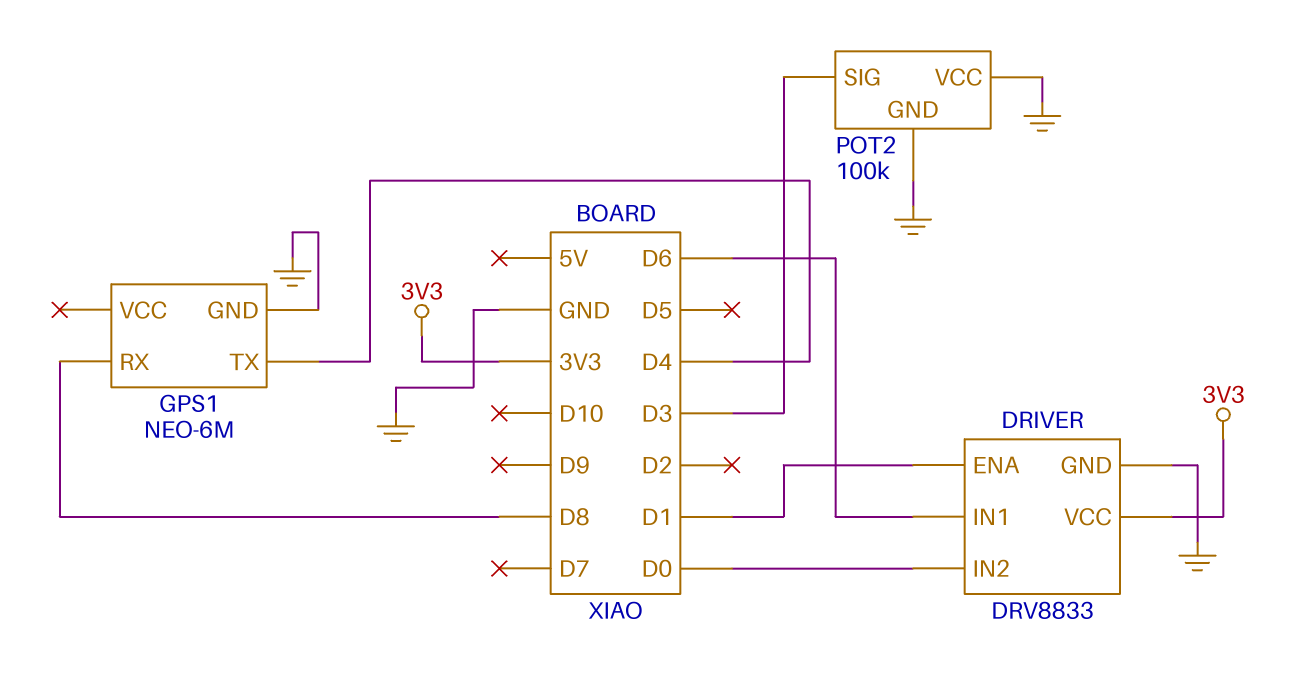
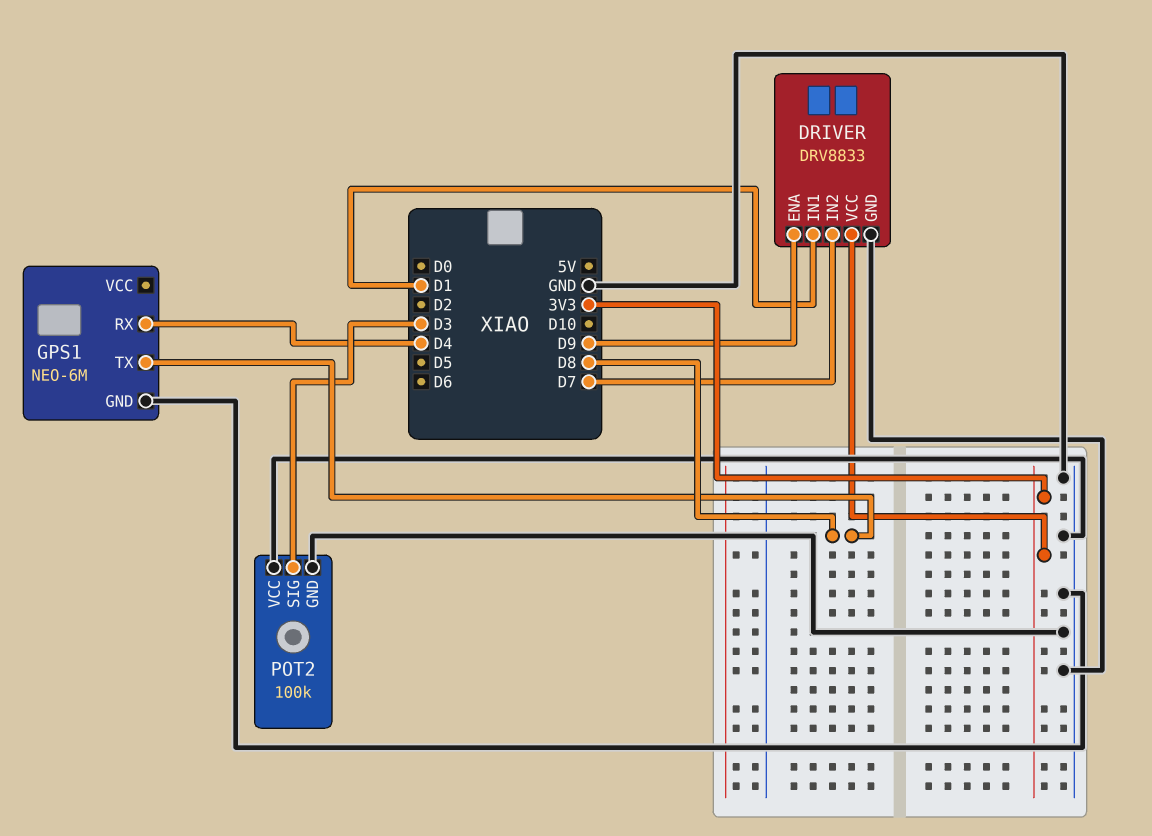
DRIVER pin ENA: D1 -> D9
DRIVER pin IN1: D6 -> D1
DRIVER pin IN2: D0 -> D7
GPS1 pin RX: D8 -> D4
GPS1 pin TX: D4 -> D8

